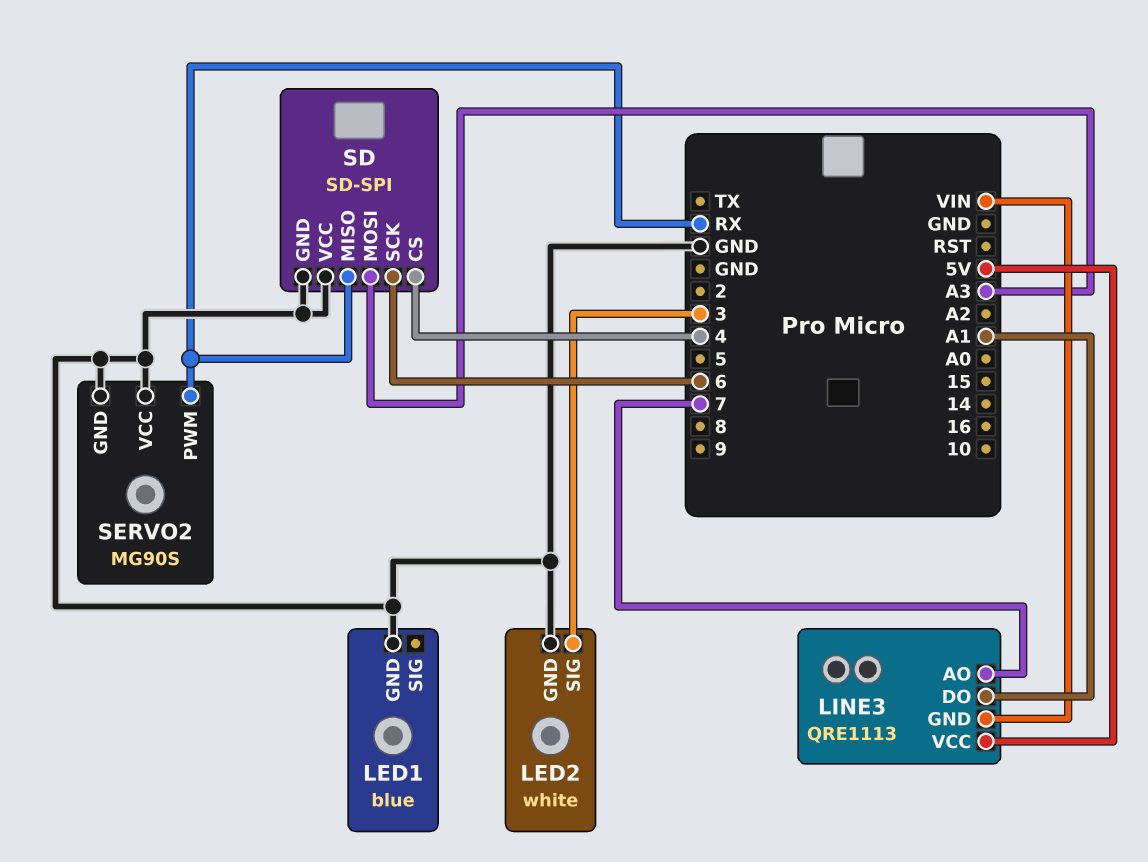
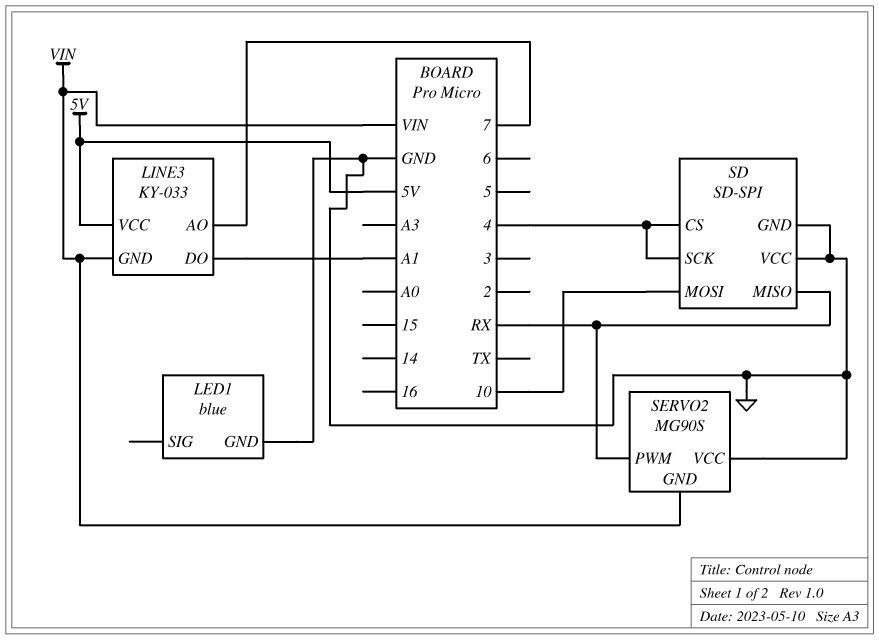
LED2: white -> none
LED2 pin GND: GND -> none
LED2 pin SIG: 3 -> none
LINE3: QRE1113 -> KY-033
SD pin MOSI: A3 -> 10
SD pin SCK: 6 -> 4
SERVO2 pin GND: GND -> VIN

